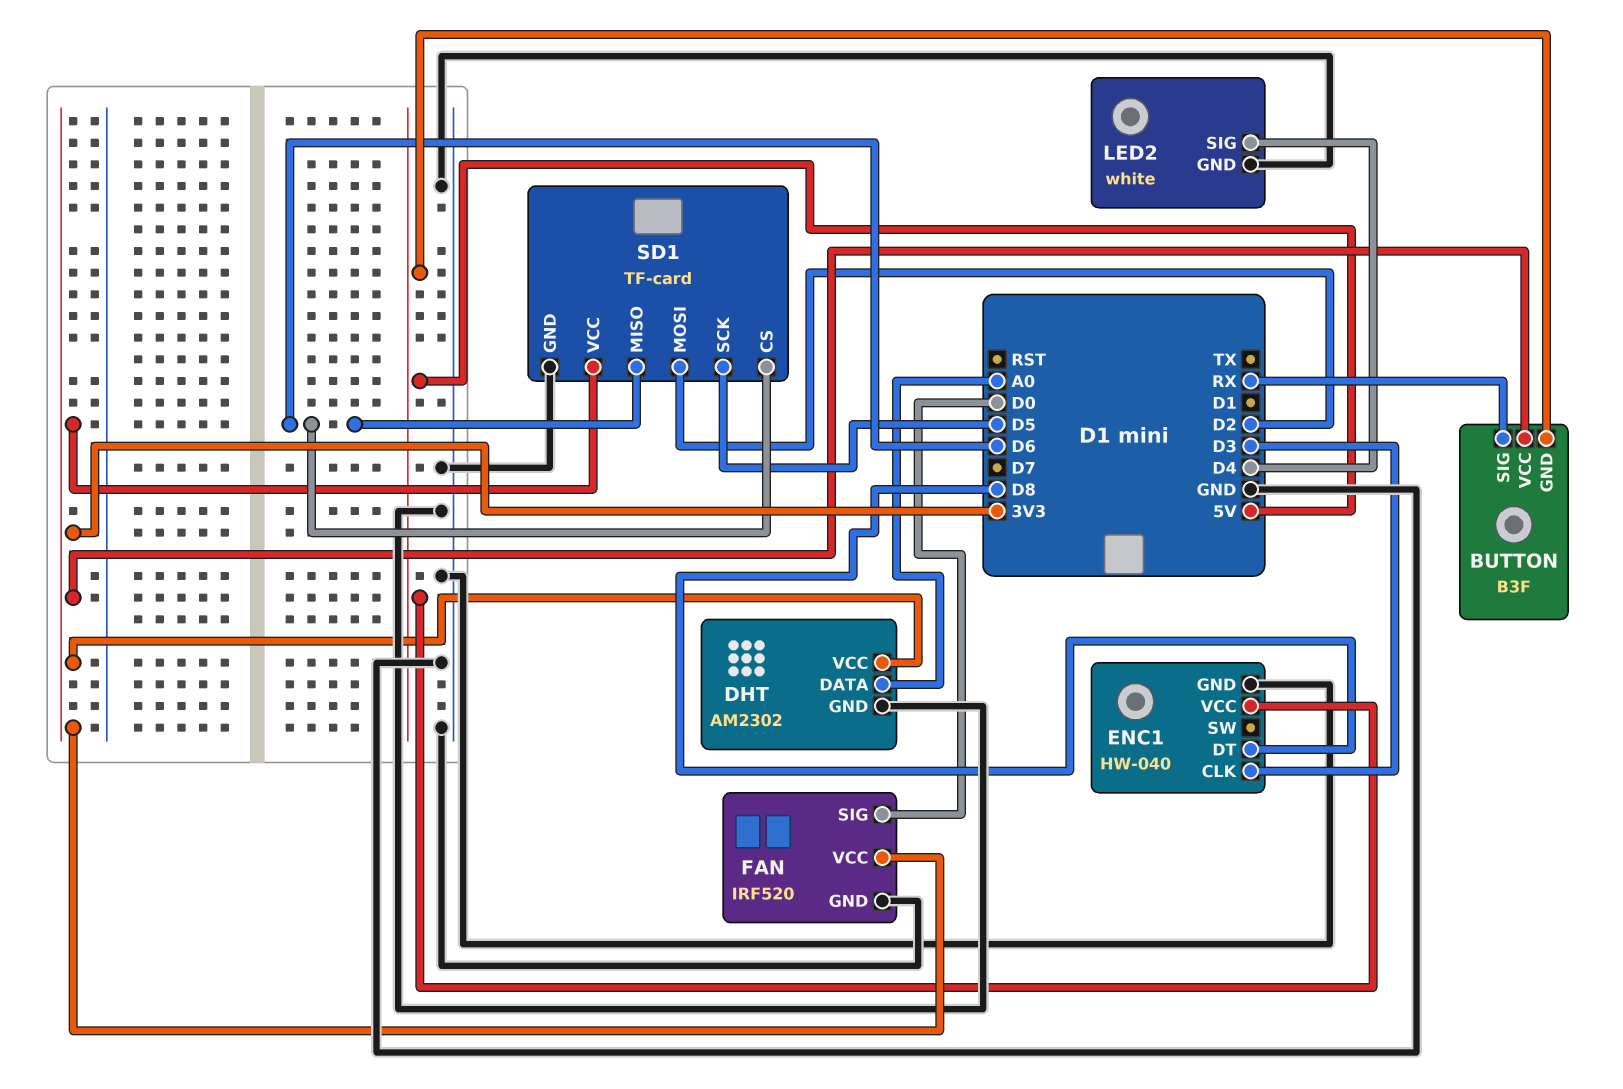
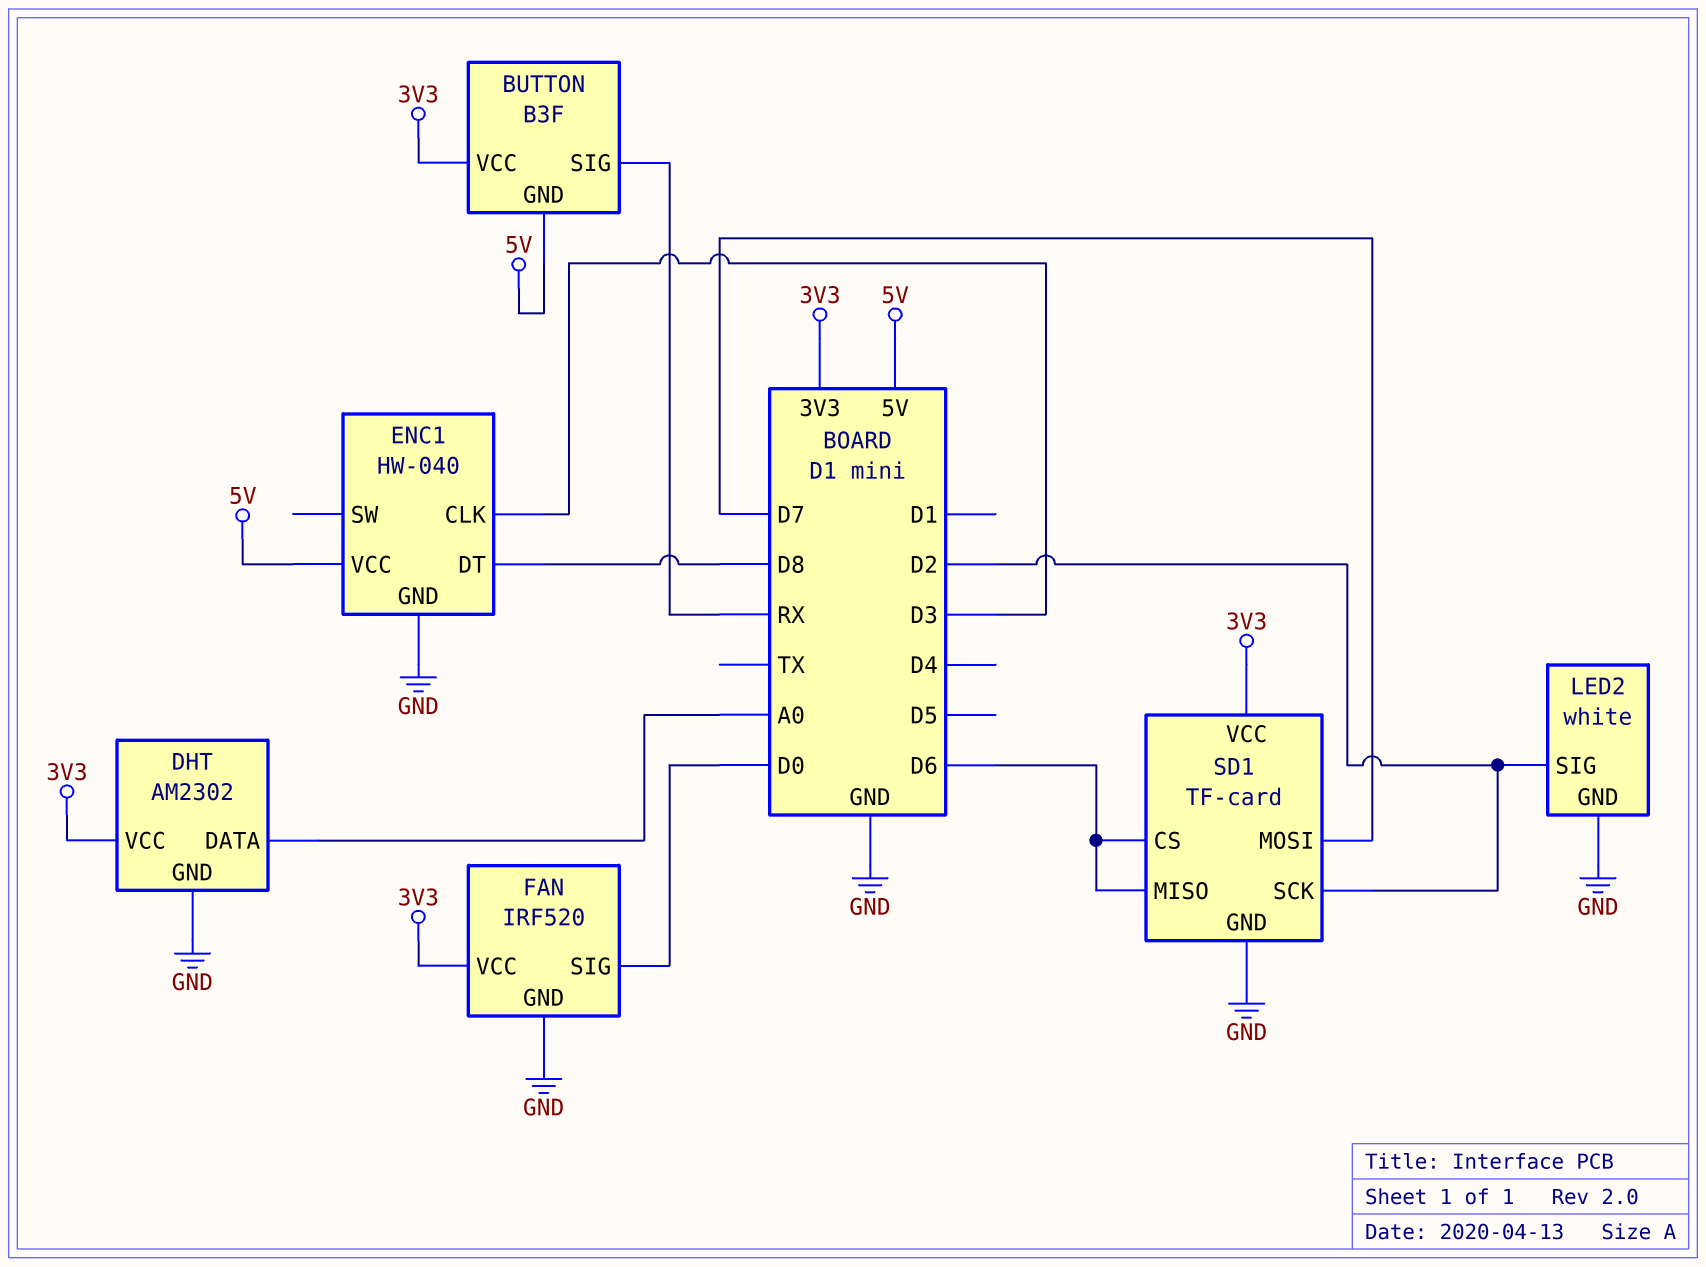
LED2 pin SIG: D4 -> D2
SD1 pin MOSI: D2 -> D7
SD1 pin SCK: D5 -> D2

